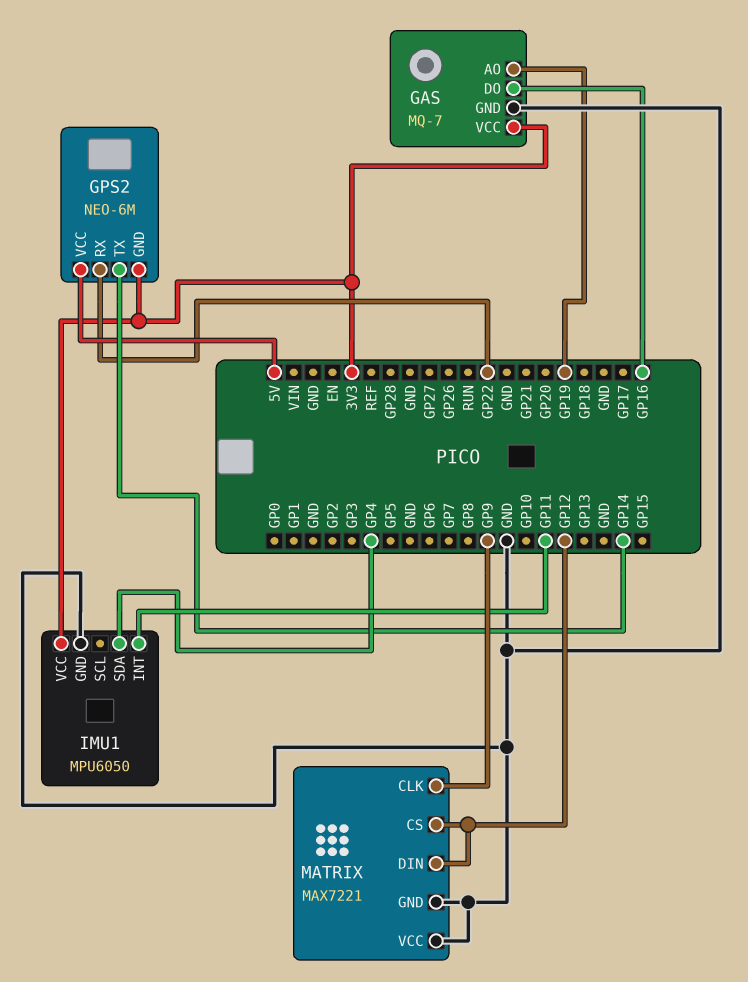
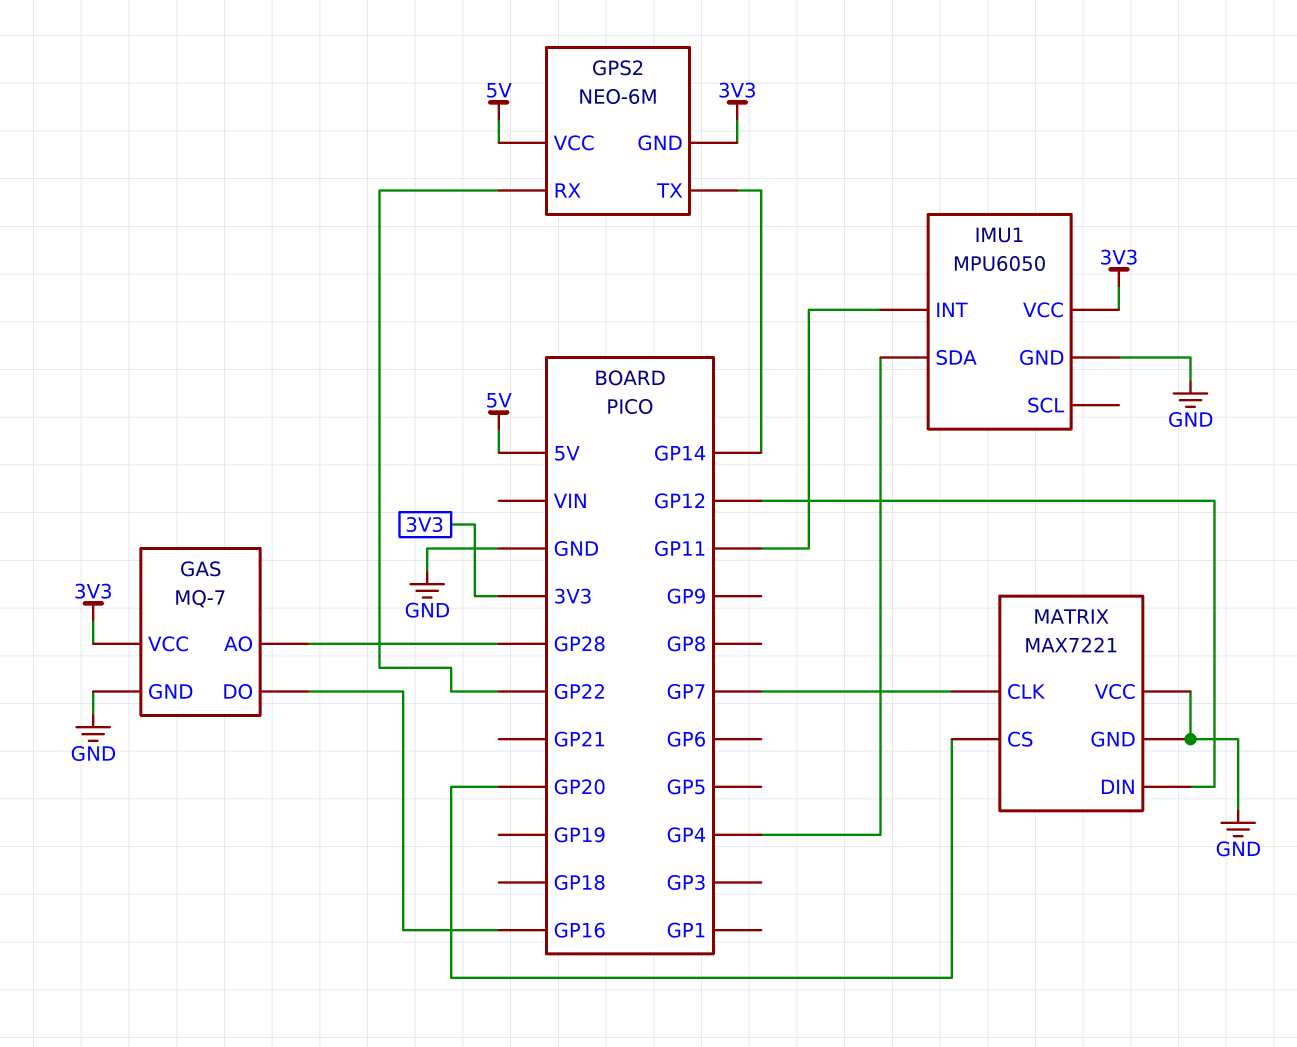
GAS pin AO: GP19 -> GP28
MATRIX pin CLK: GP9 -> GP7
MATRIX pin CS: GP12 -> GP20

